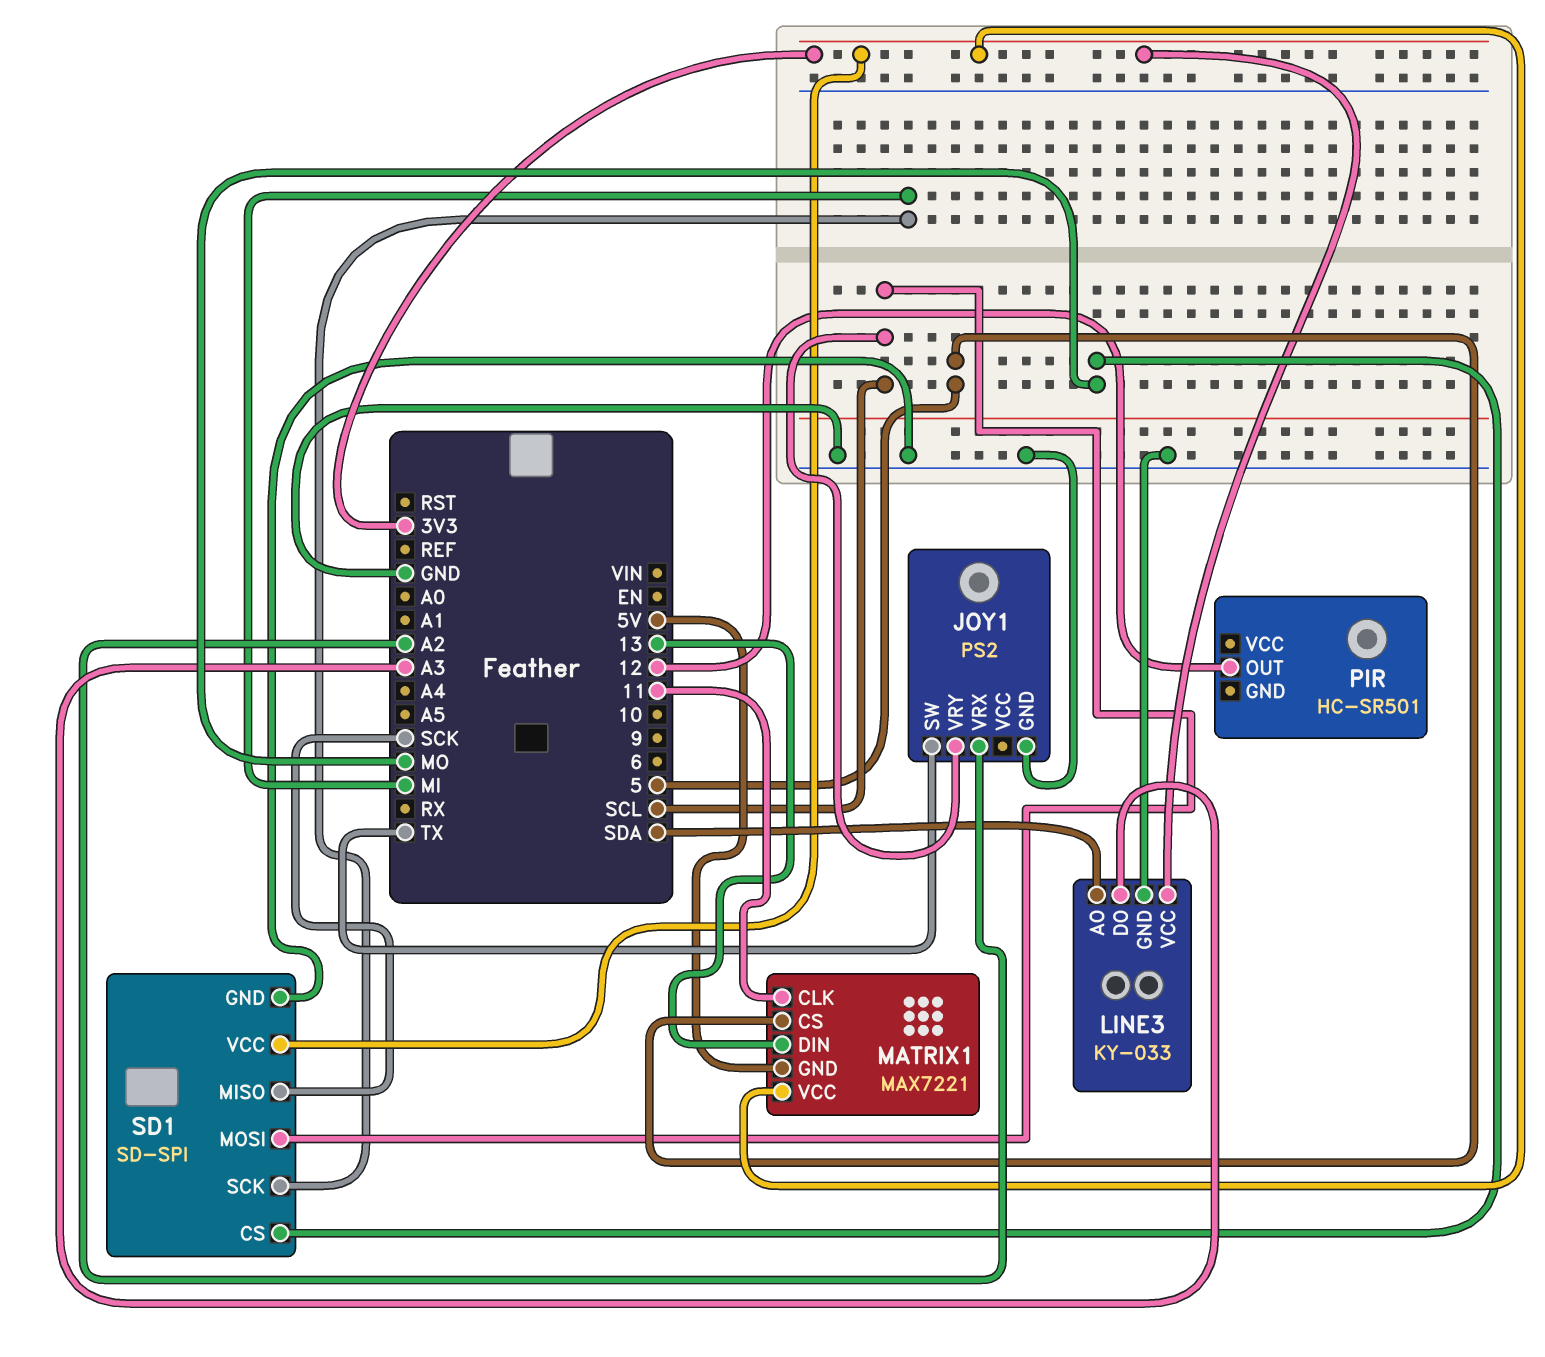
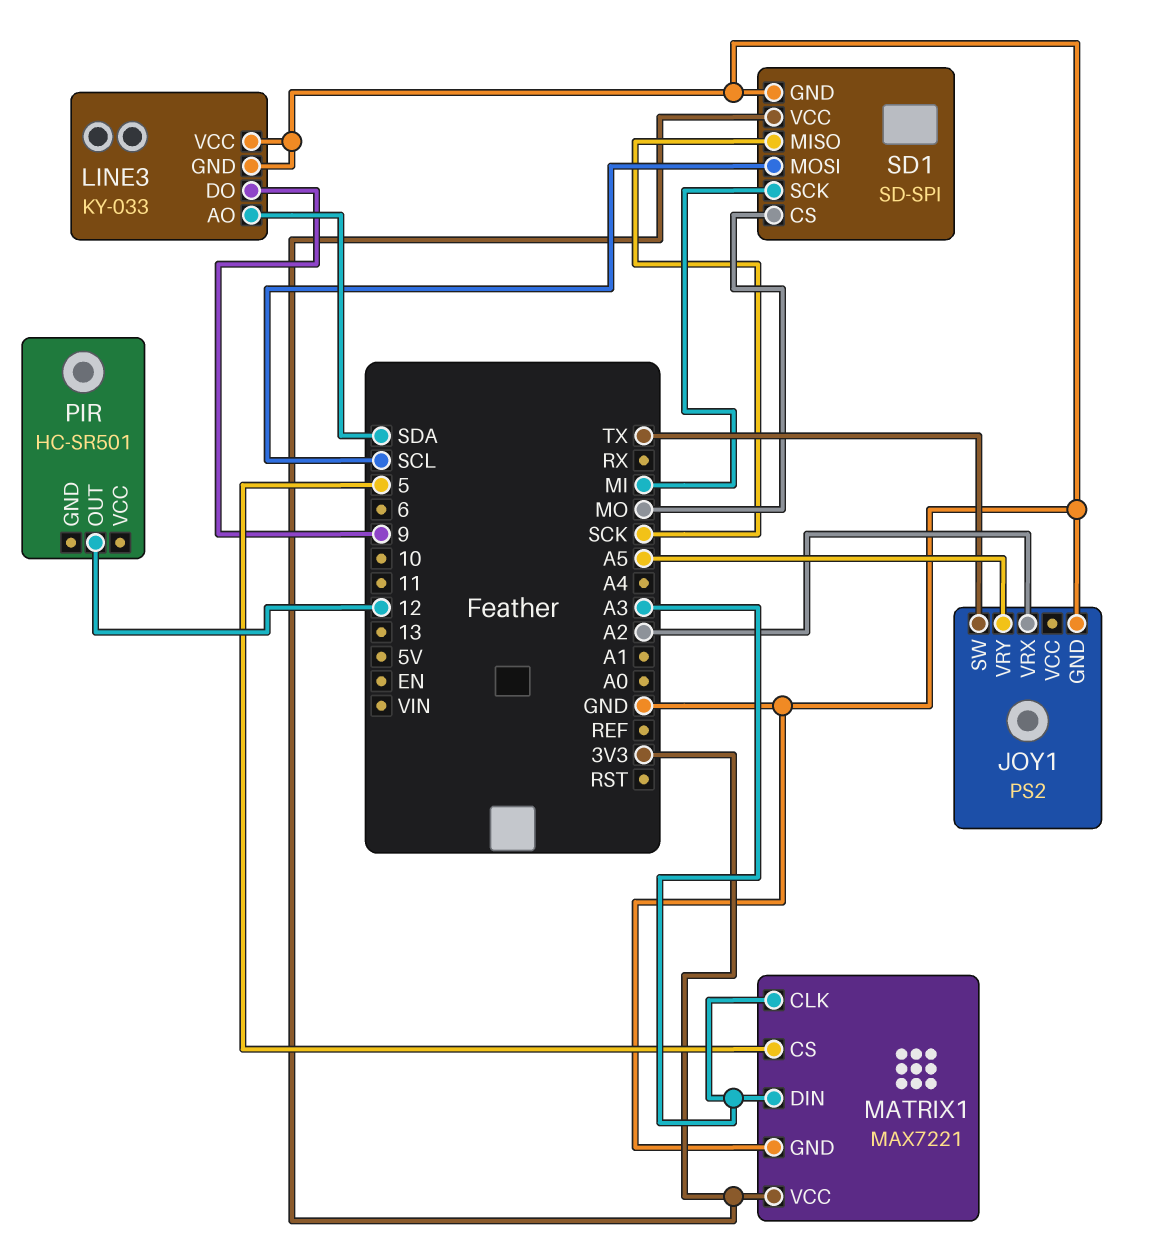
JOY1 pin VRY: SCL -> A5
LINE3 pin DO: A3 -> 9
LINE3 pin VCC: 3V3 -> GND
MATRIX1 pin CLK: 11 -> A3
MATRIX1 pin DIN: 13 -> A3
MATRIX1 pin GND: 5V -> GND

